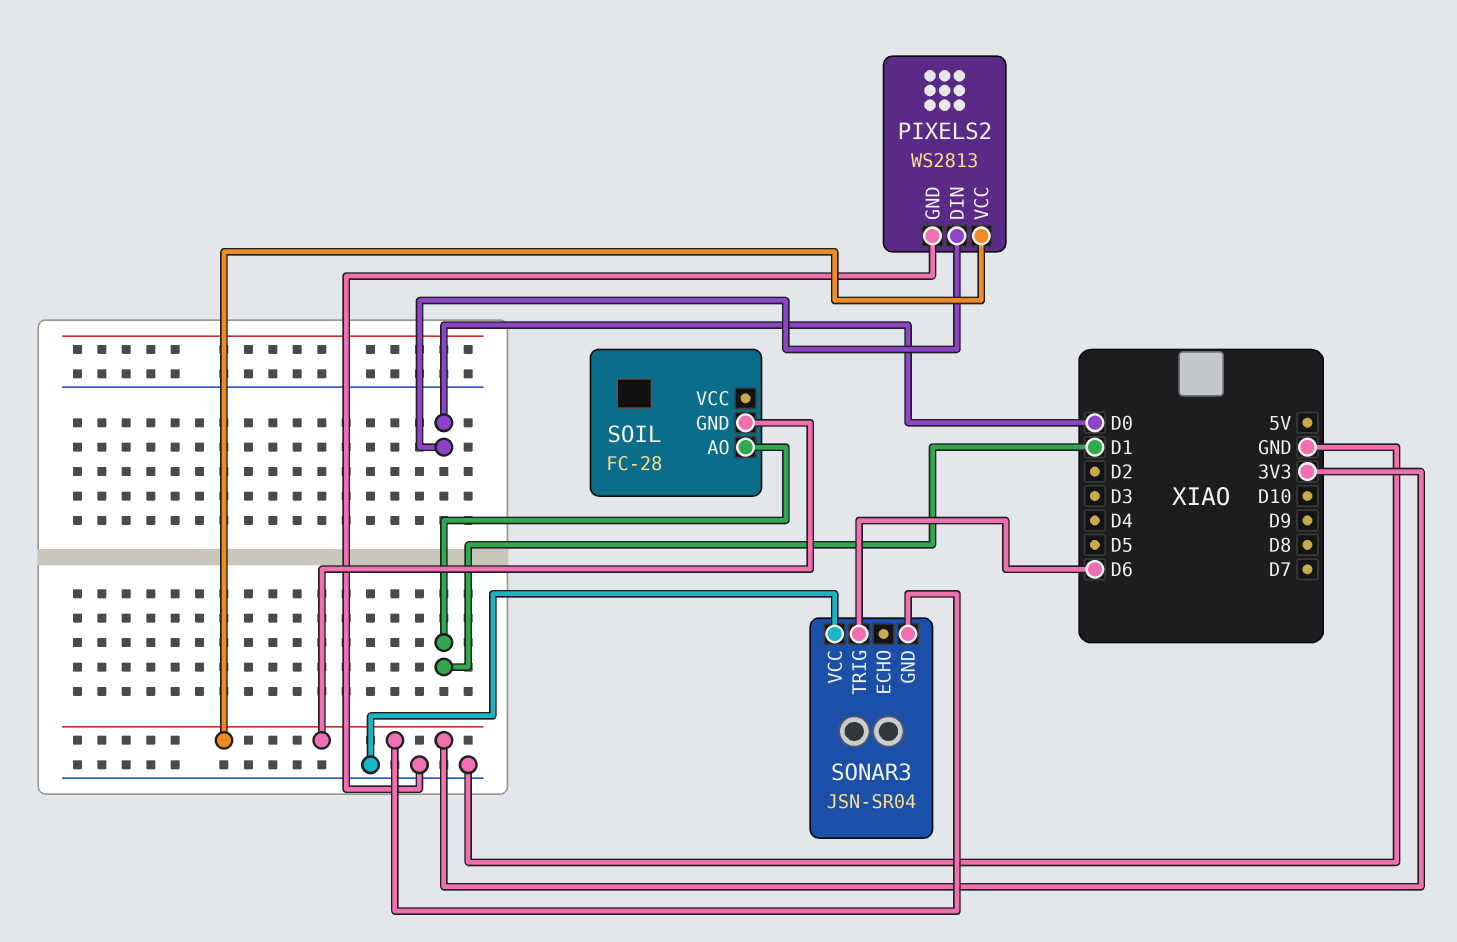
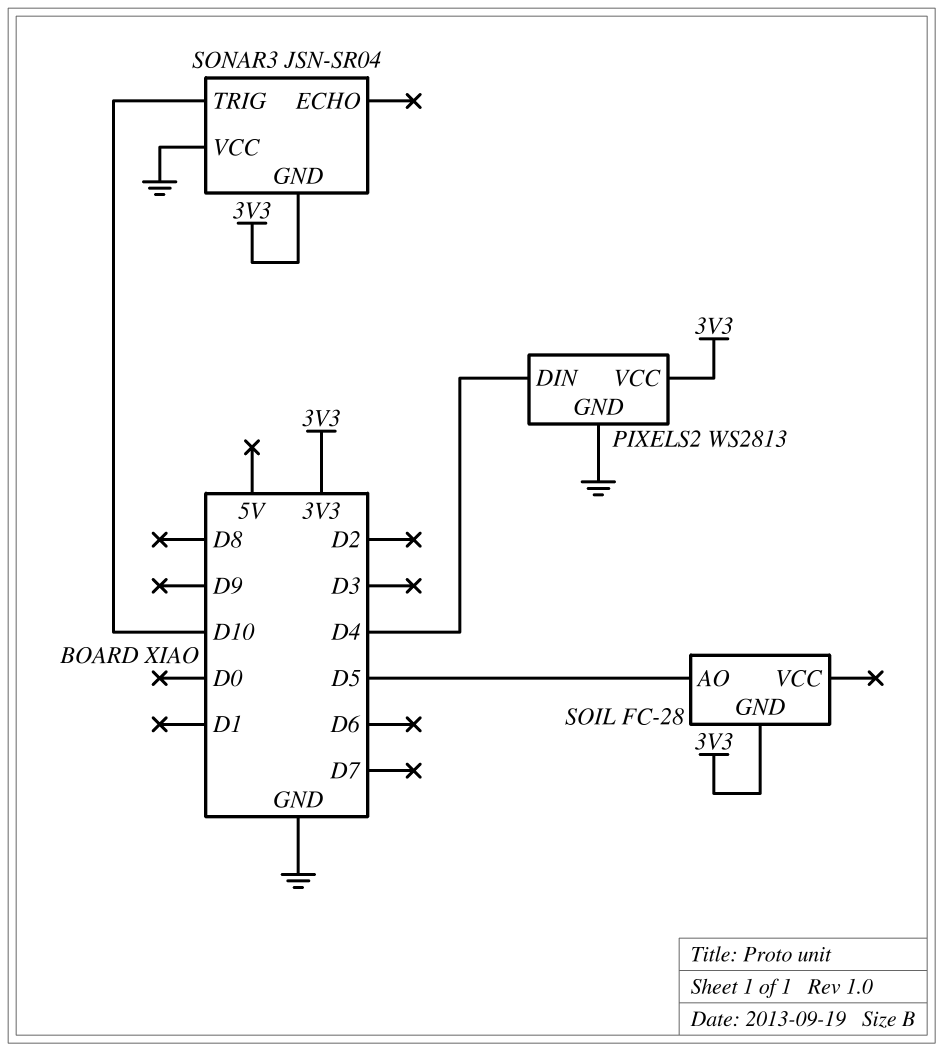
PIXELS2 pin DIN: D0 -> D4
SOIL pin AO: D1 -> D5
SONAR3 pin TRIG: D6 -> D10

